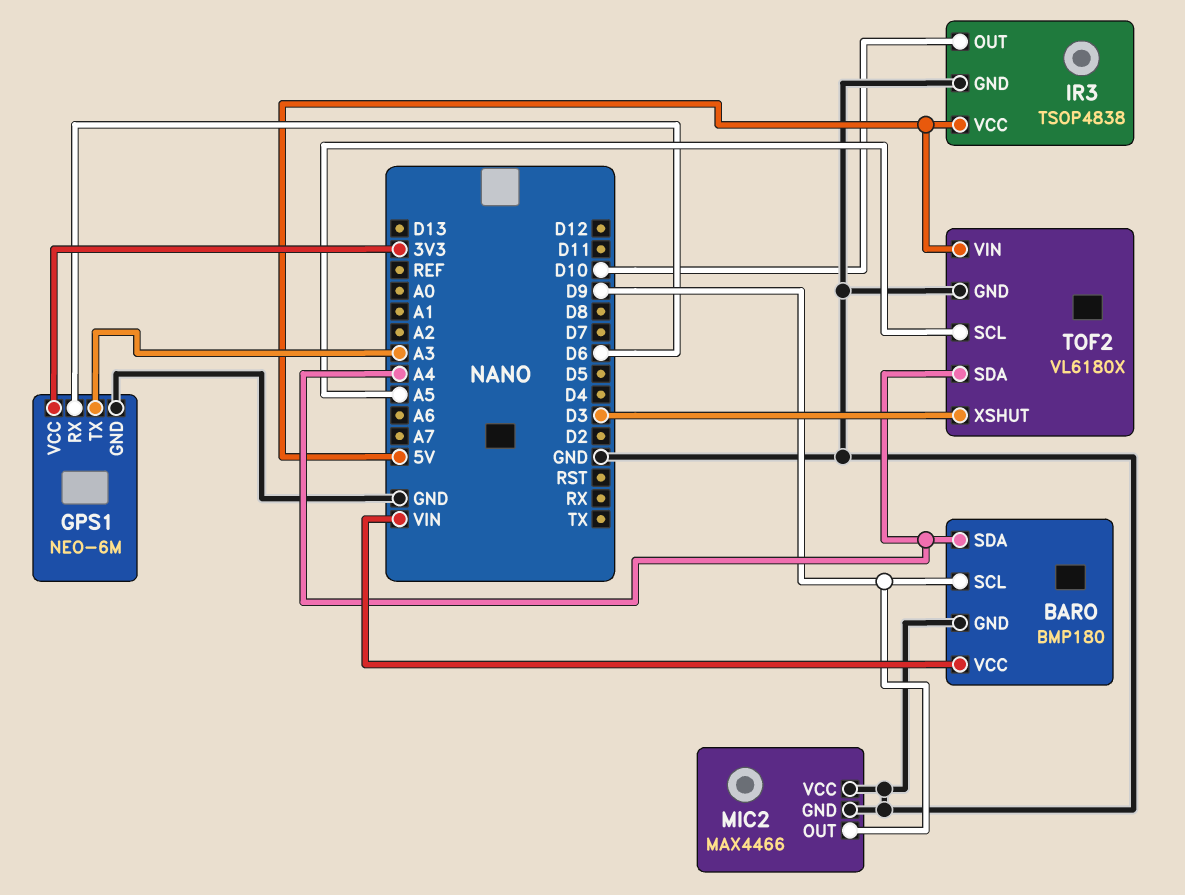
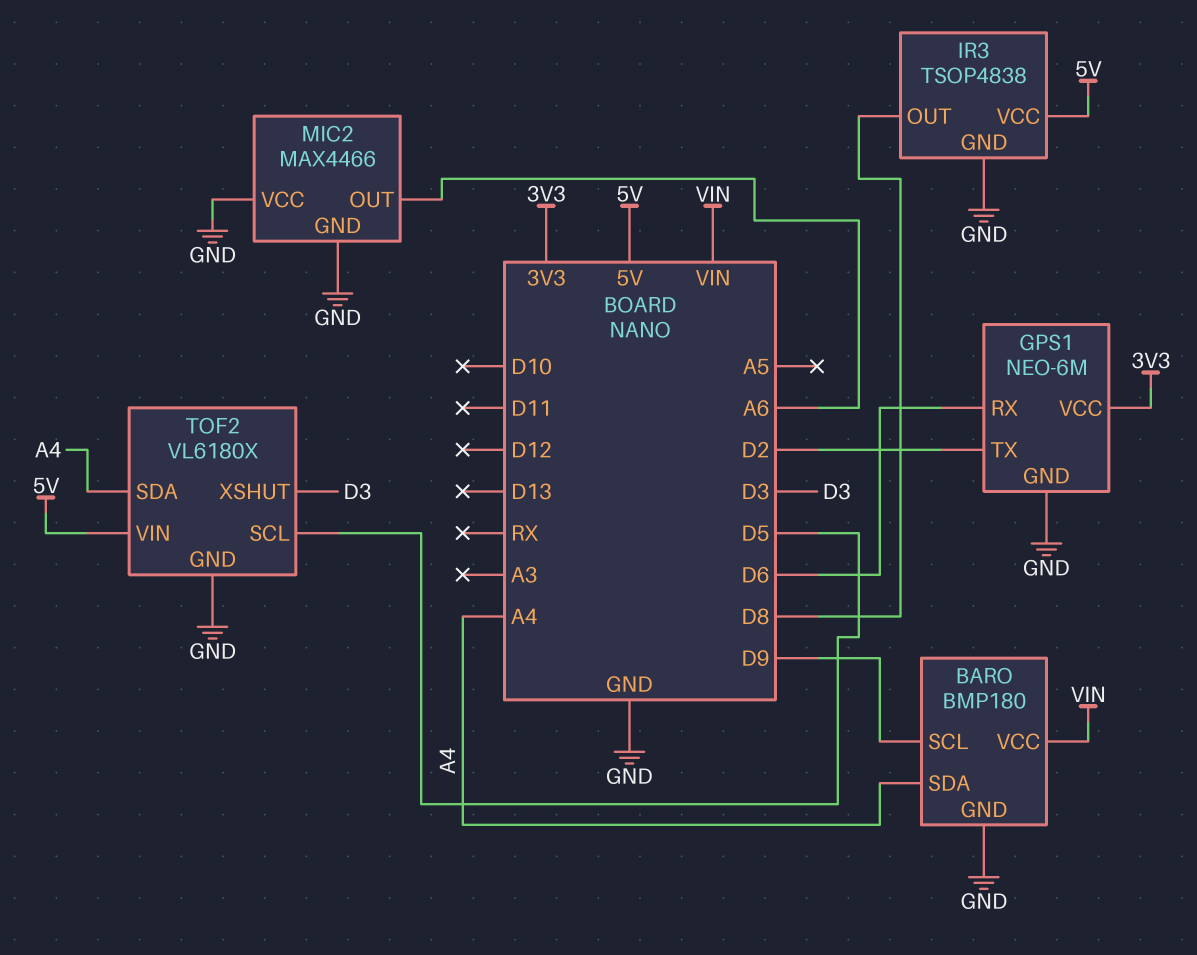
GPS1 pin TX: A3 -> D2
IR3 pin OUT: D10 -> D8
MIC2 pin OUT: D9 -> A6
TOF2 pin SCL: A5 -> D5

